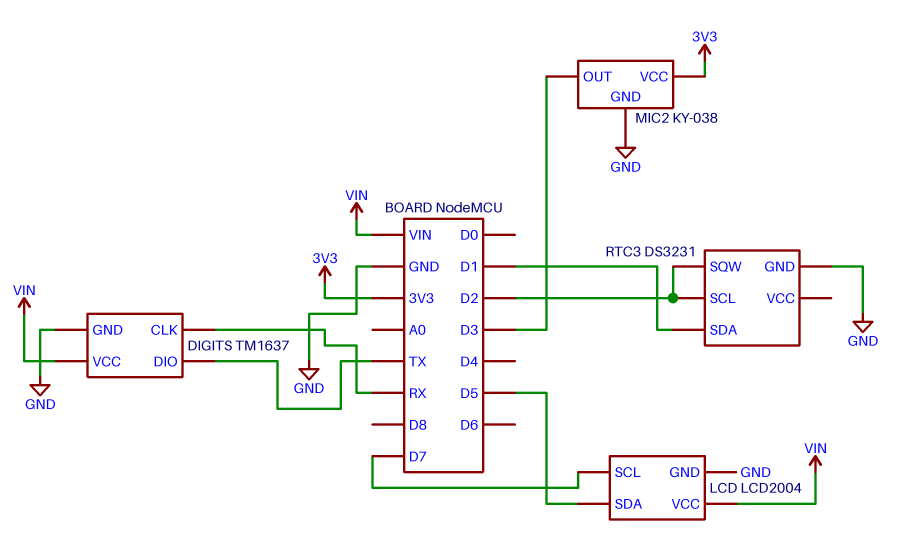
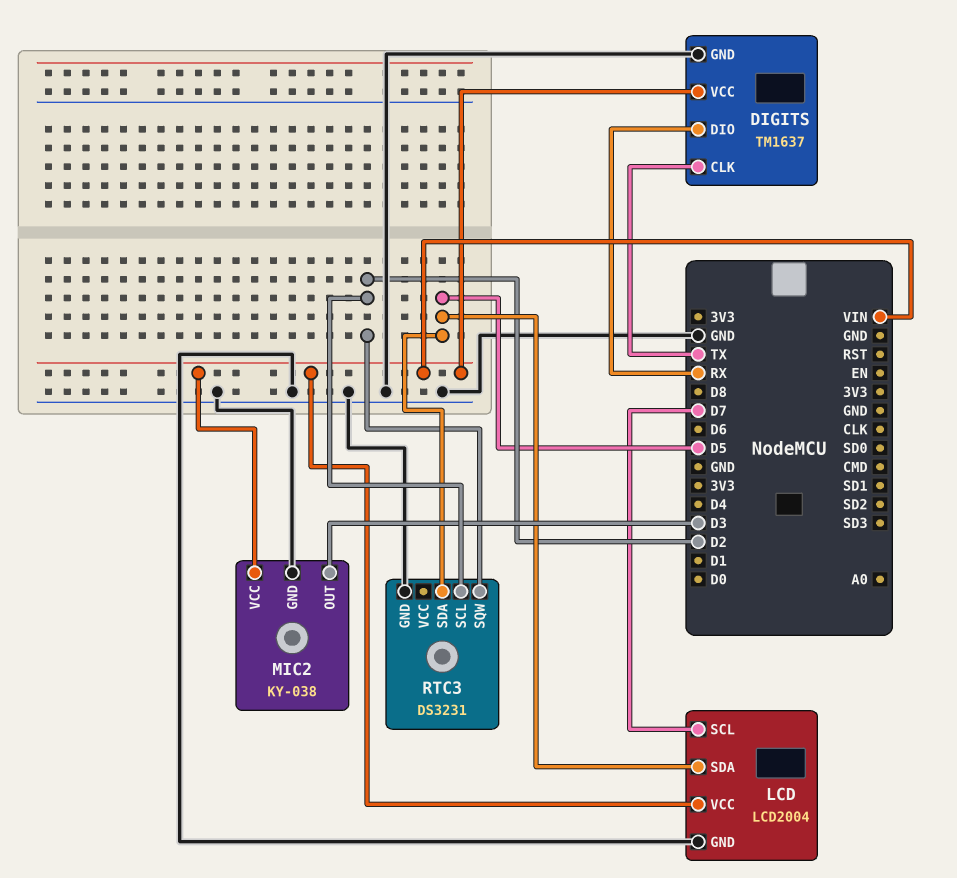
DIGITS pin CLK: RX -> TX
DIGITS pin DIO: TX -> RX
MIC2 pin VCC: 3V3 -> VIN
RTC3 pin SDA: D1 -> D5

